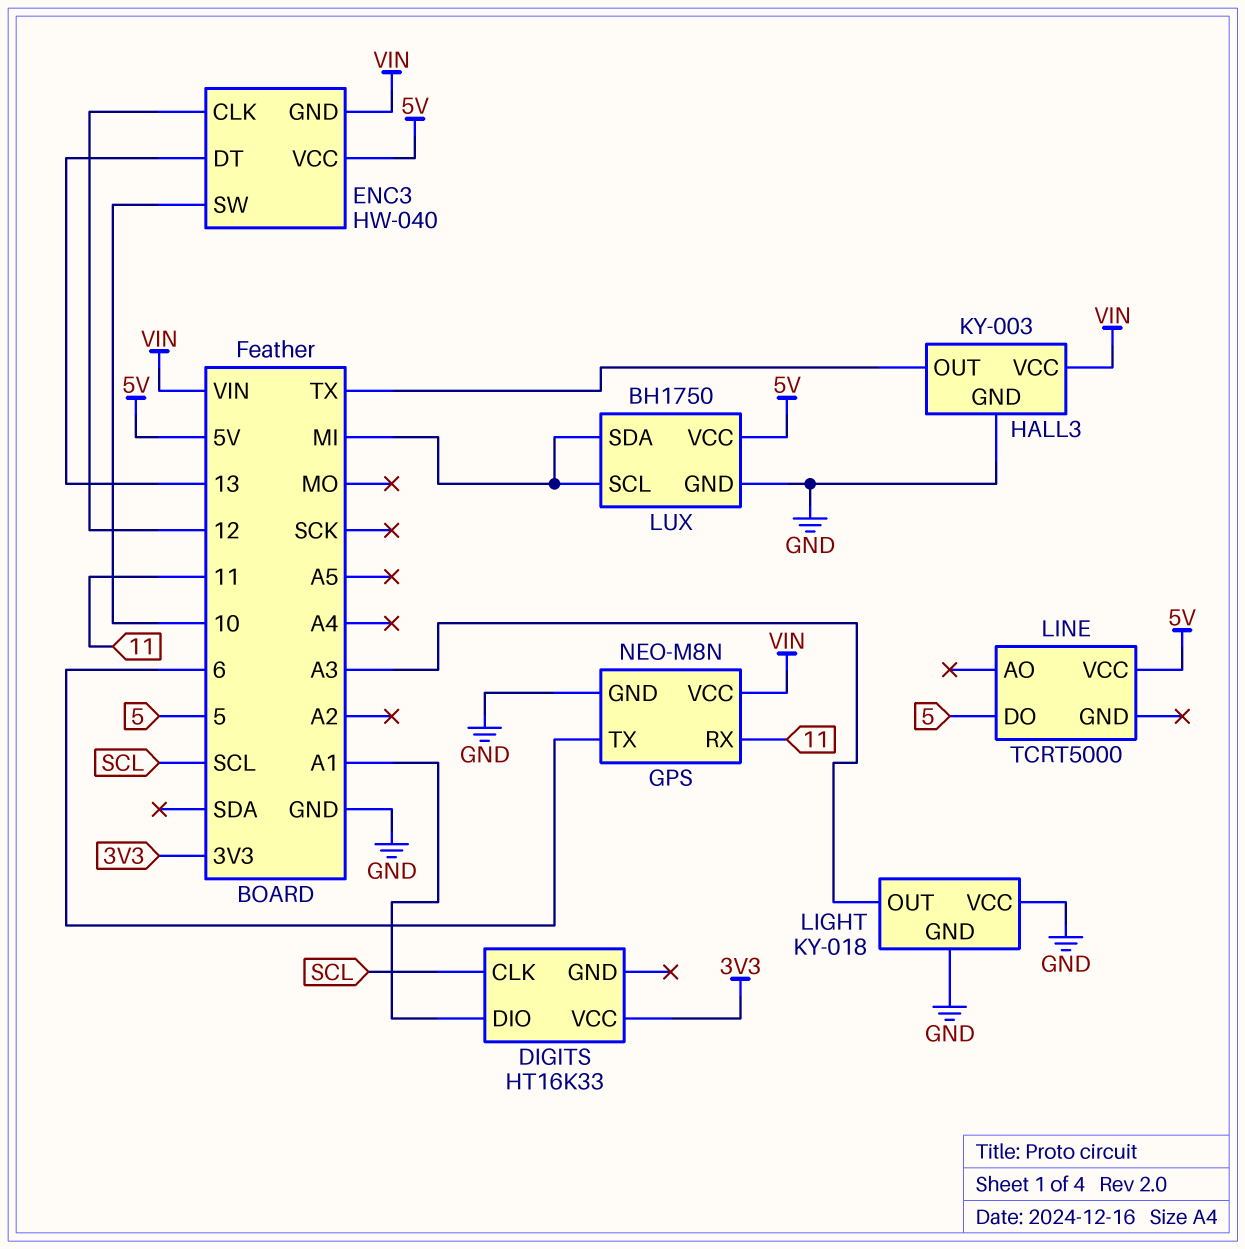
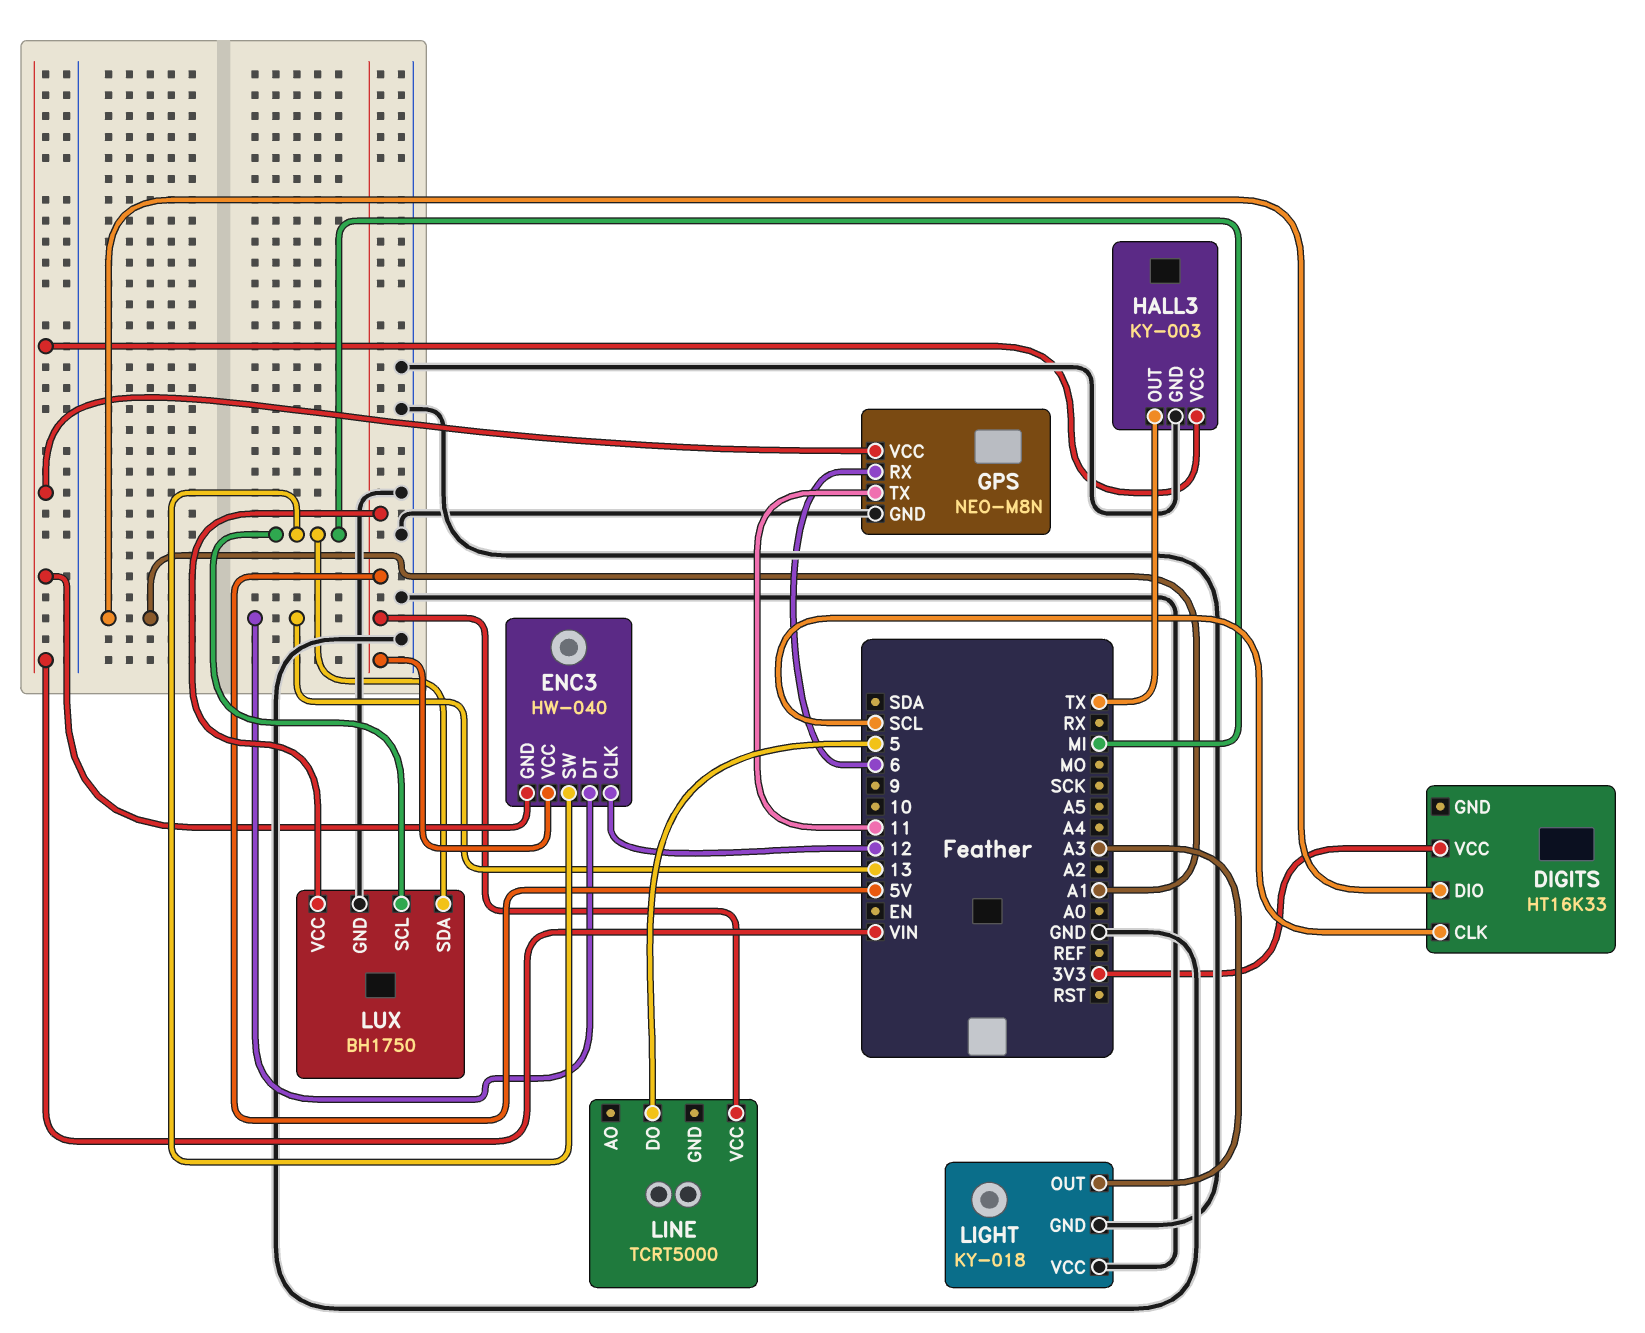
ENC3 pin SW: 10 -> MI
GPS pin RX: 11 -> 6
GPS pin TX: 6 -> 11

